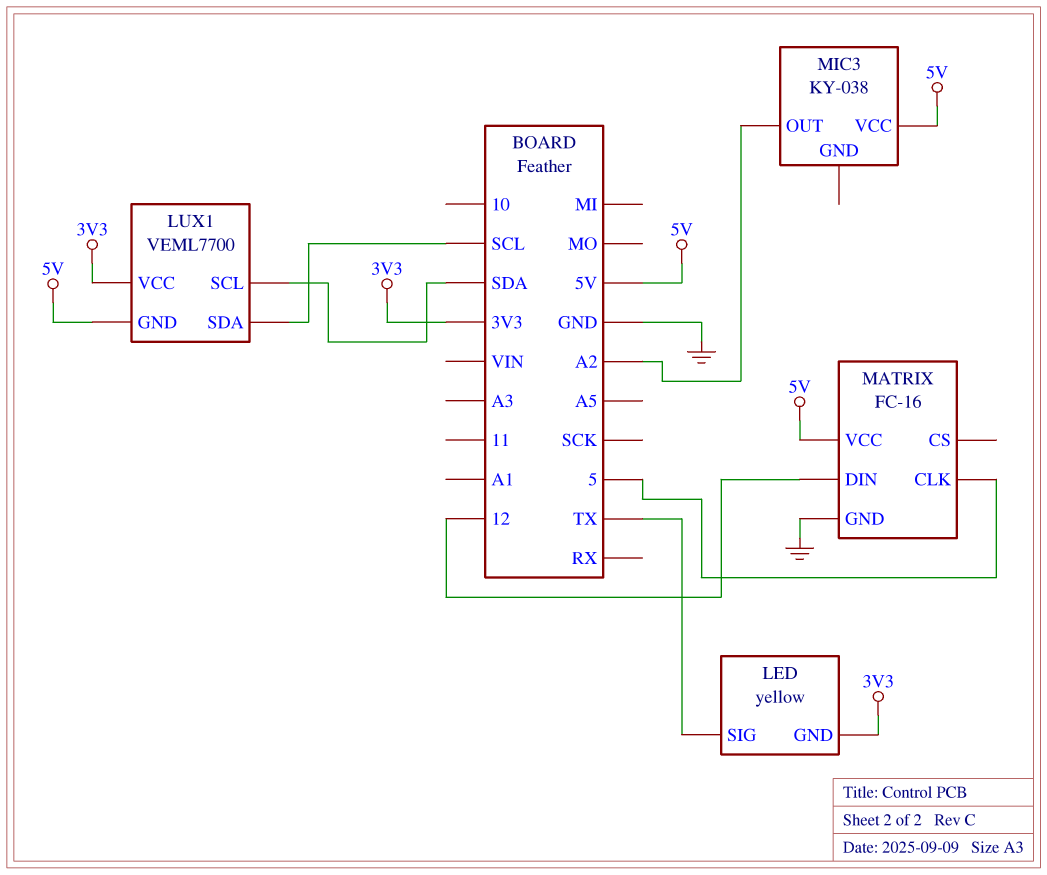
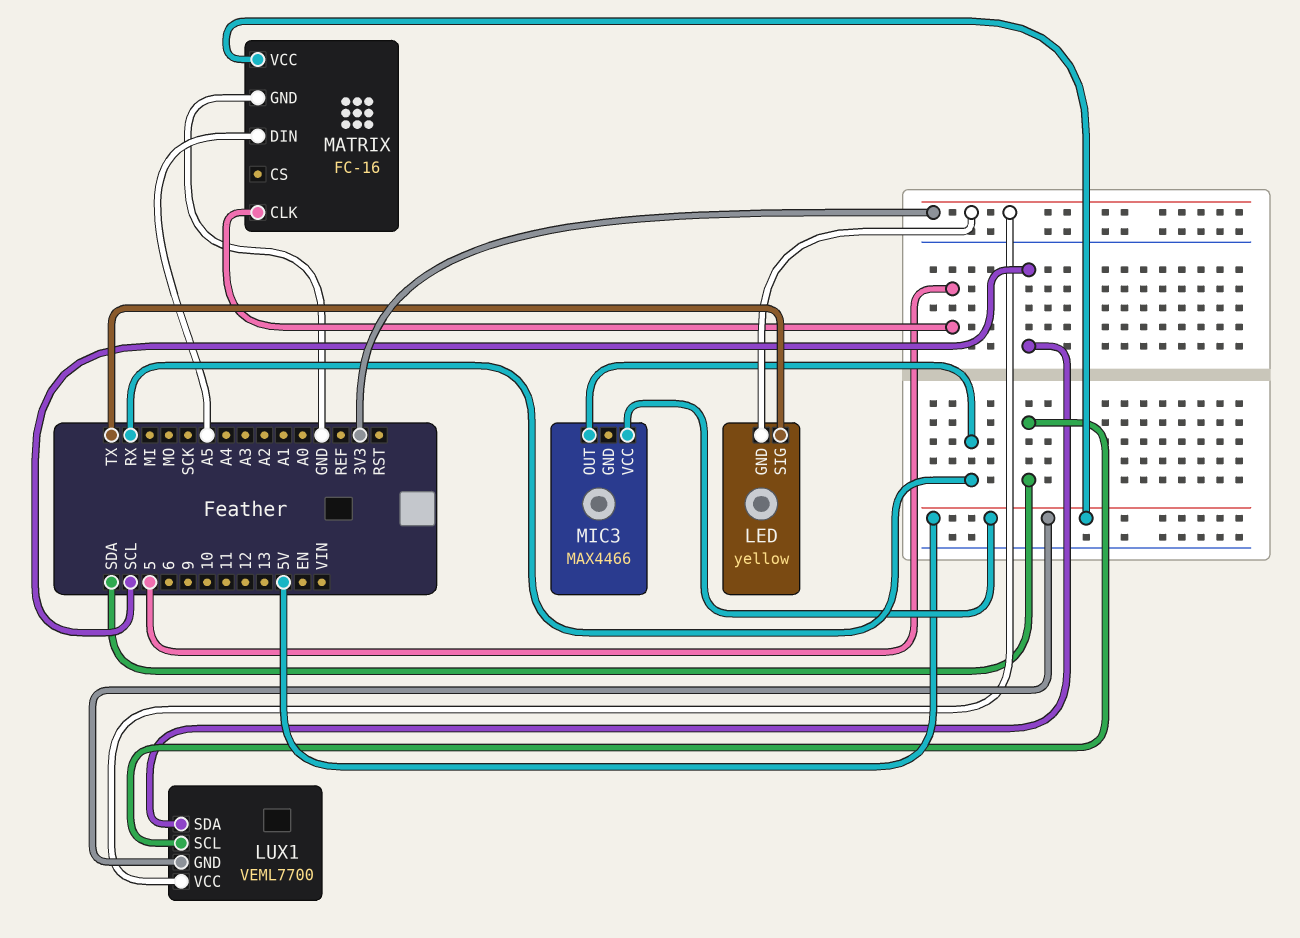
MATRIX pin DIN: 12 -> A5
MIC3: KY-038 -> MAX4466
MIC3 pin OUT: A2 -> RX

